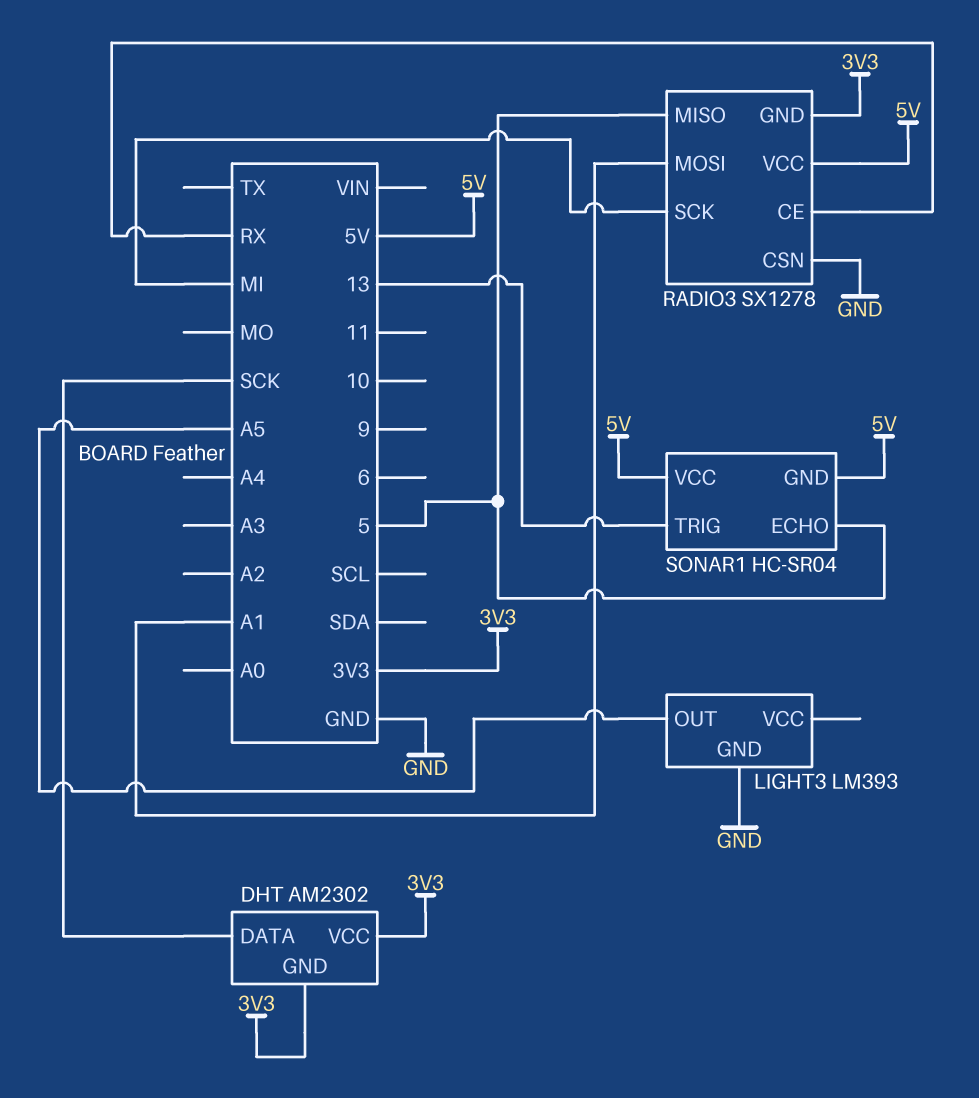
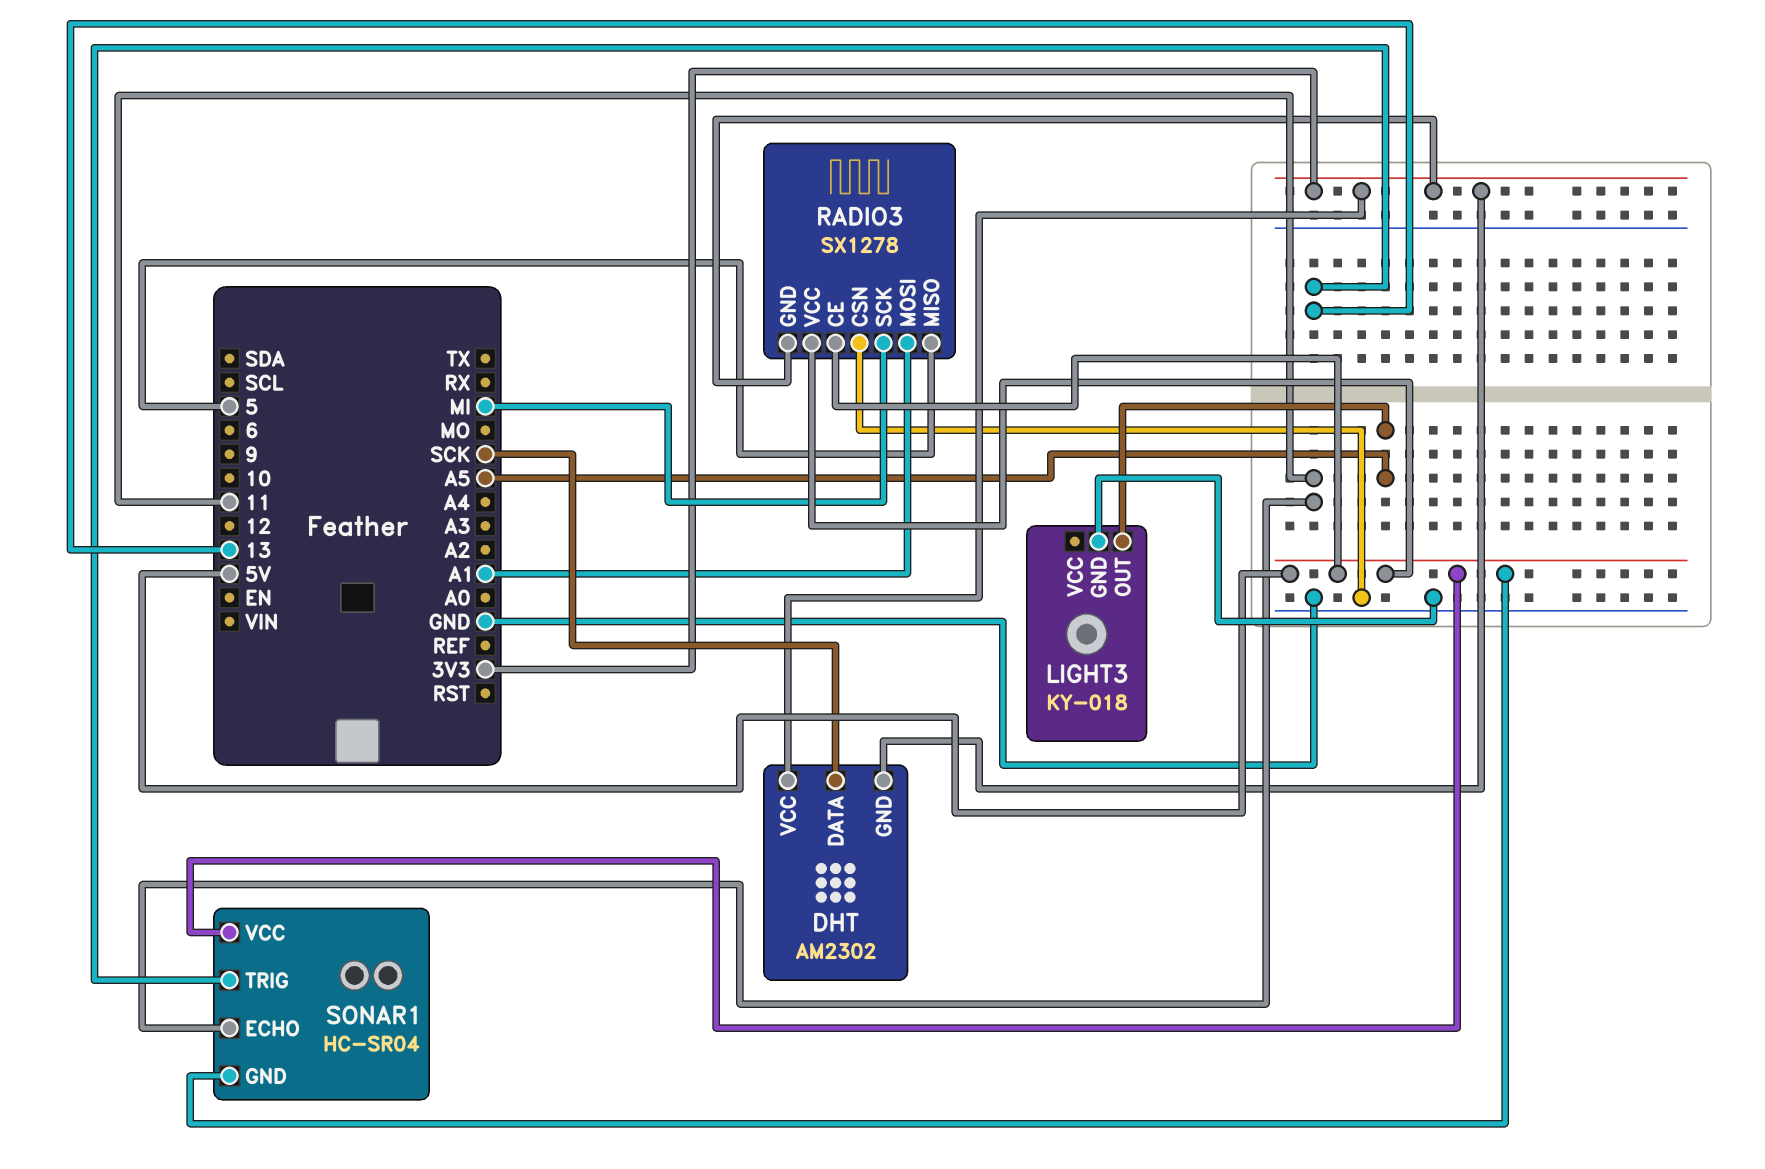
LIGHT3: LM393 -> KY-018
RADIO3 pin CE: RX -> 5V
SONAR1 pin ECHO: 5 -> 11

